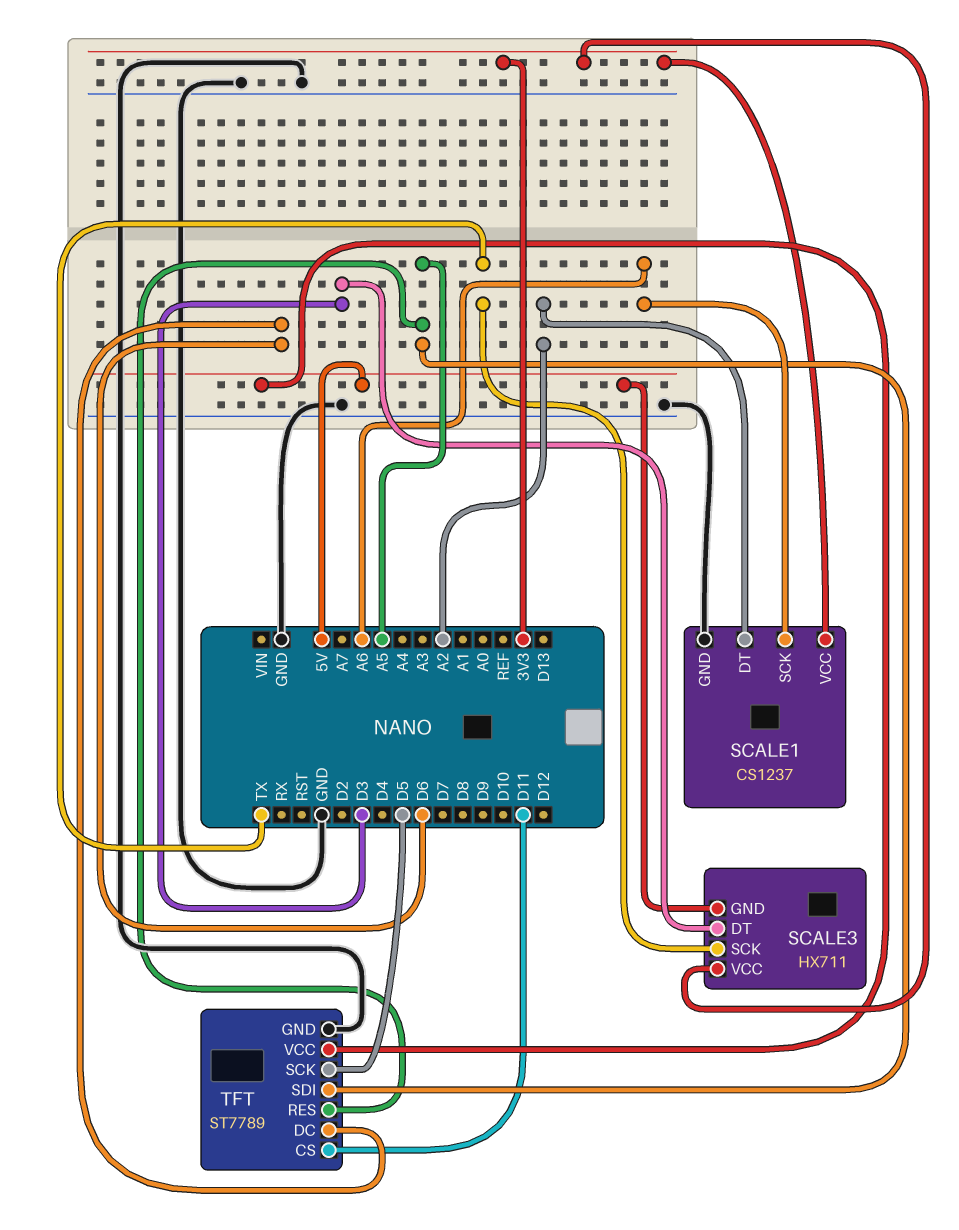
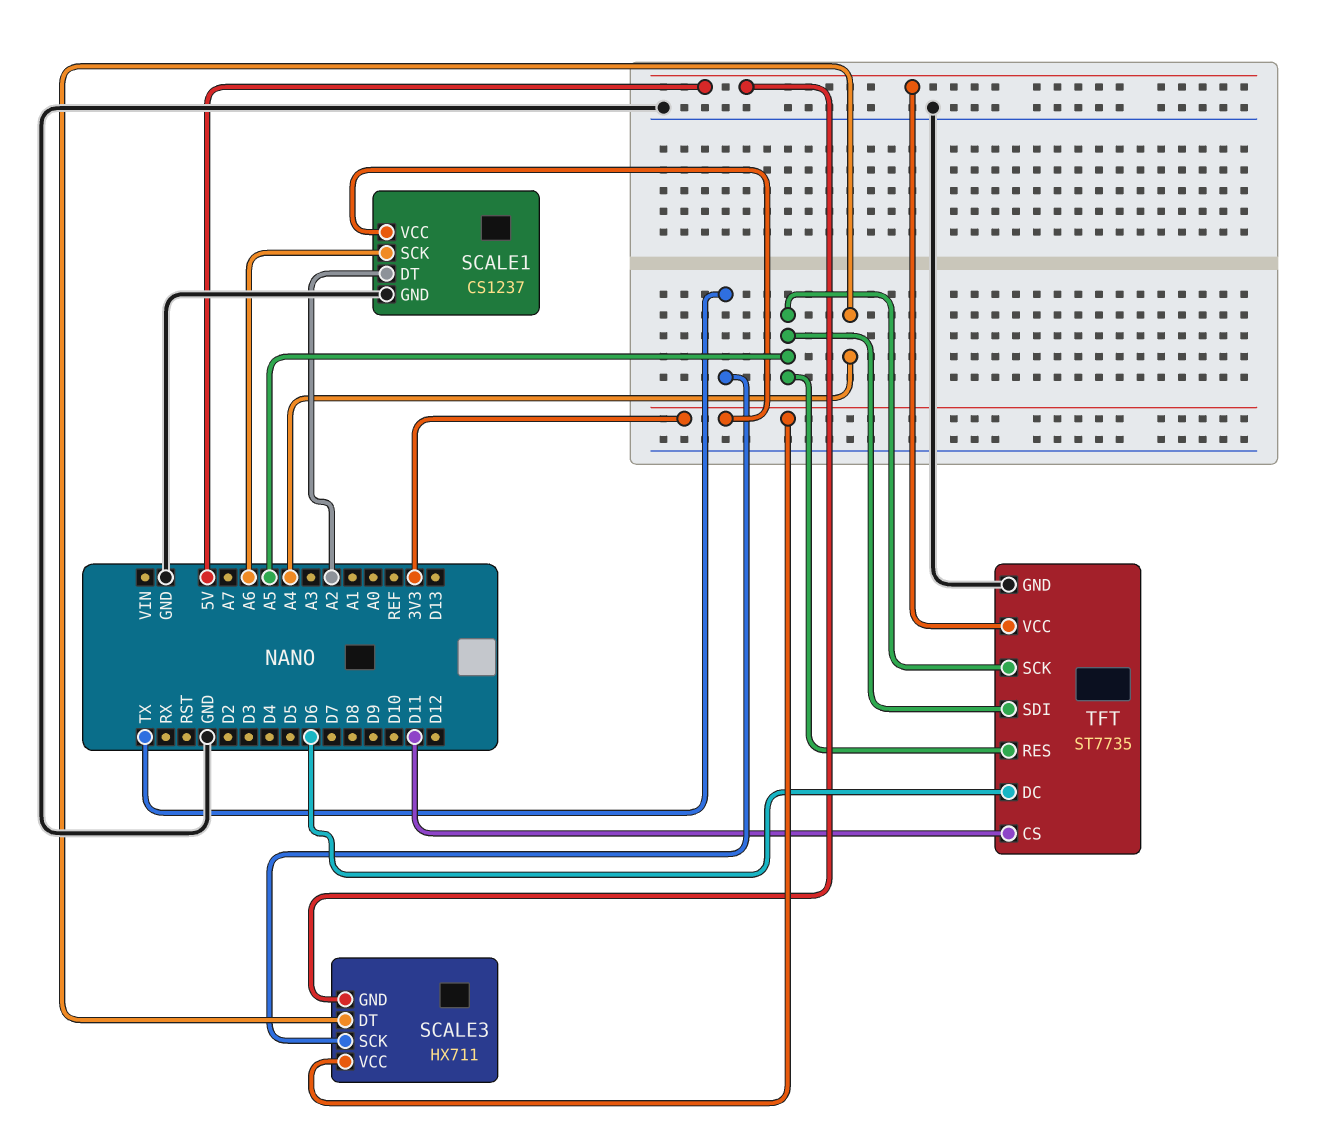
SCALE3 pin DT: D3 -> A4
TFT: ST7789 -> ST7735
TFT pin SCK: D5 -> A5

